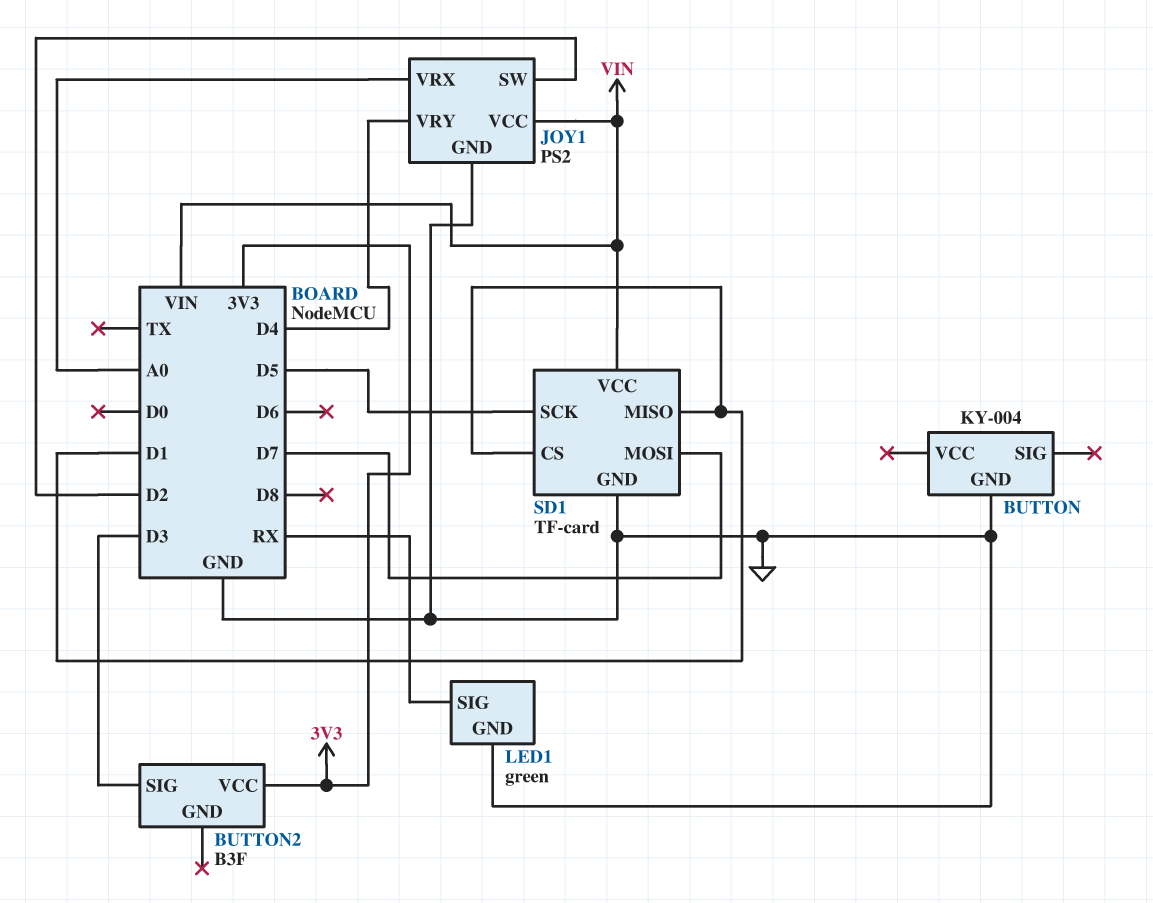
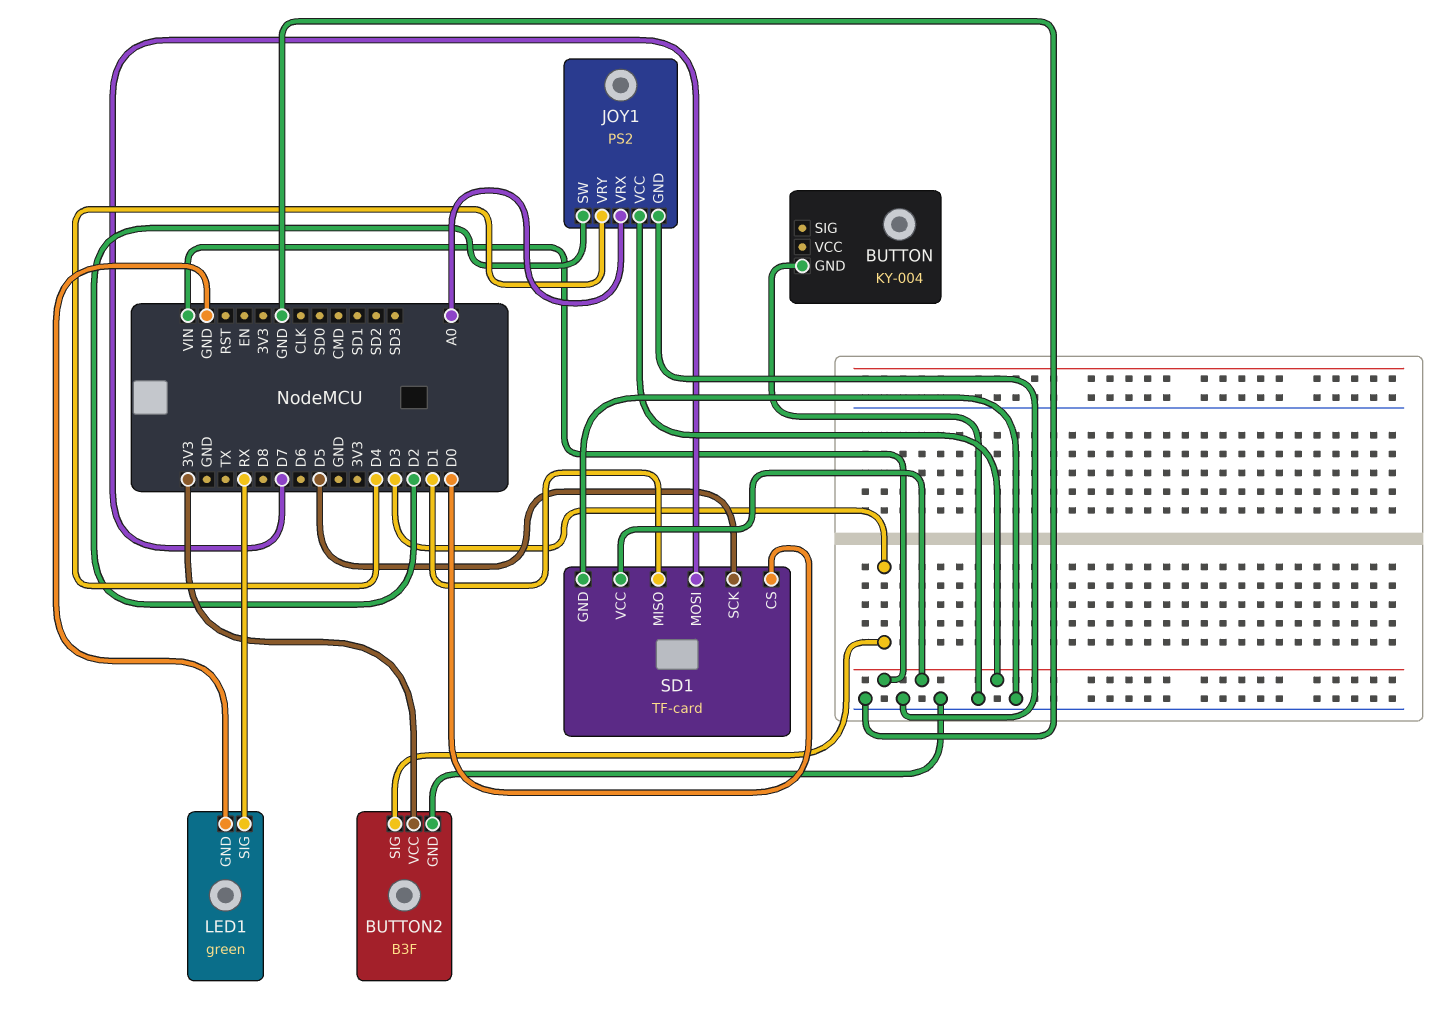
BUTTON2 pin GND: none -> GND
SD1 pin CS: D1 -> D0

